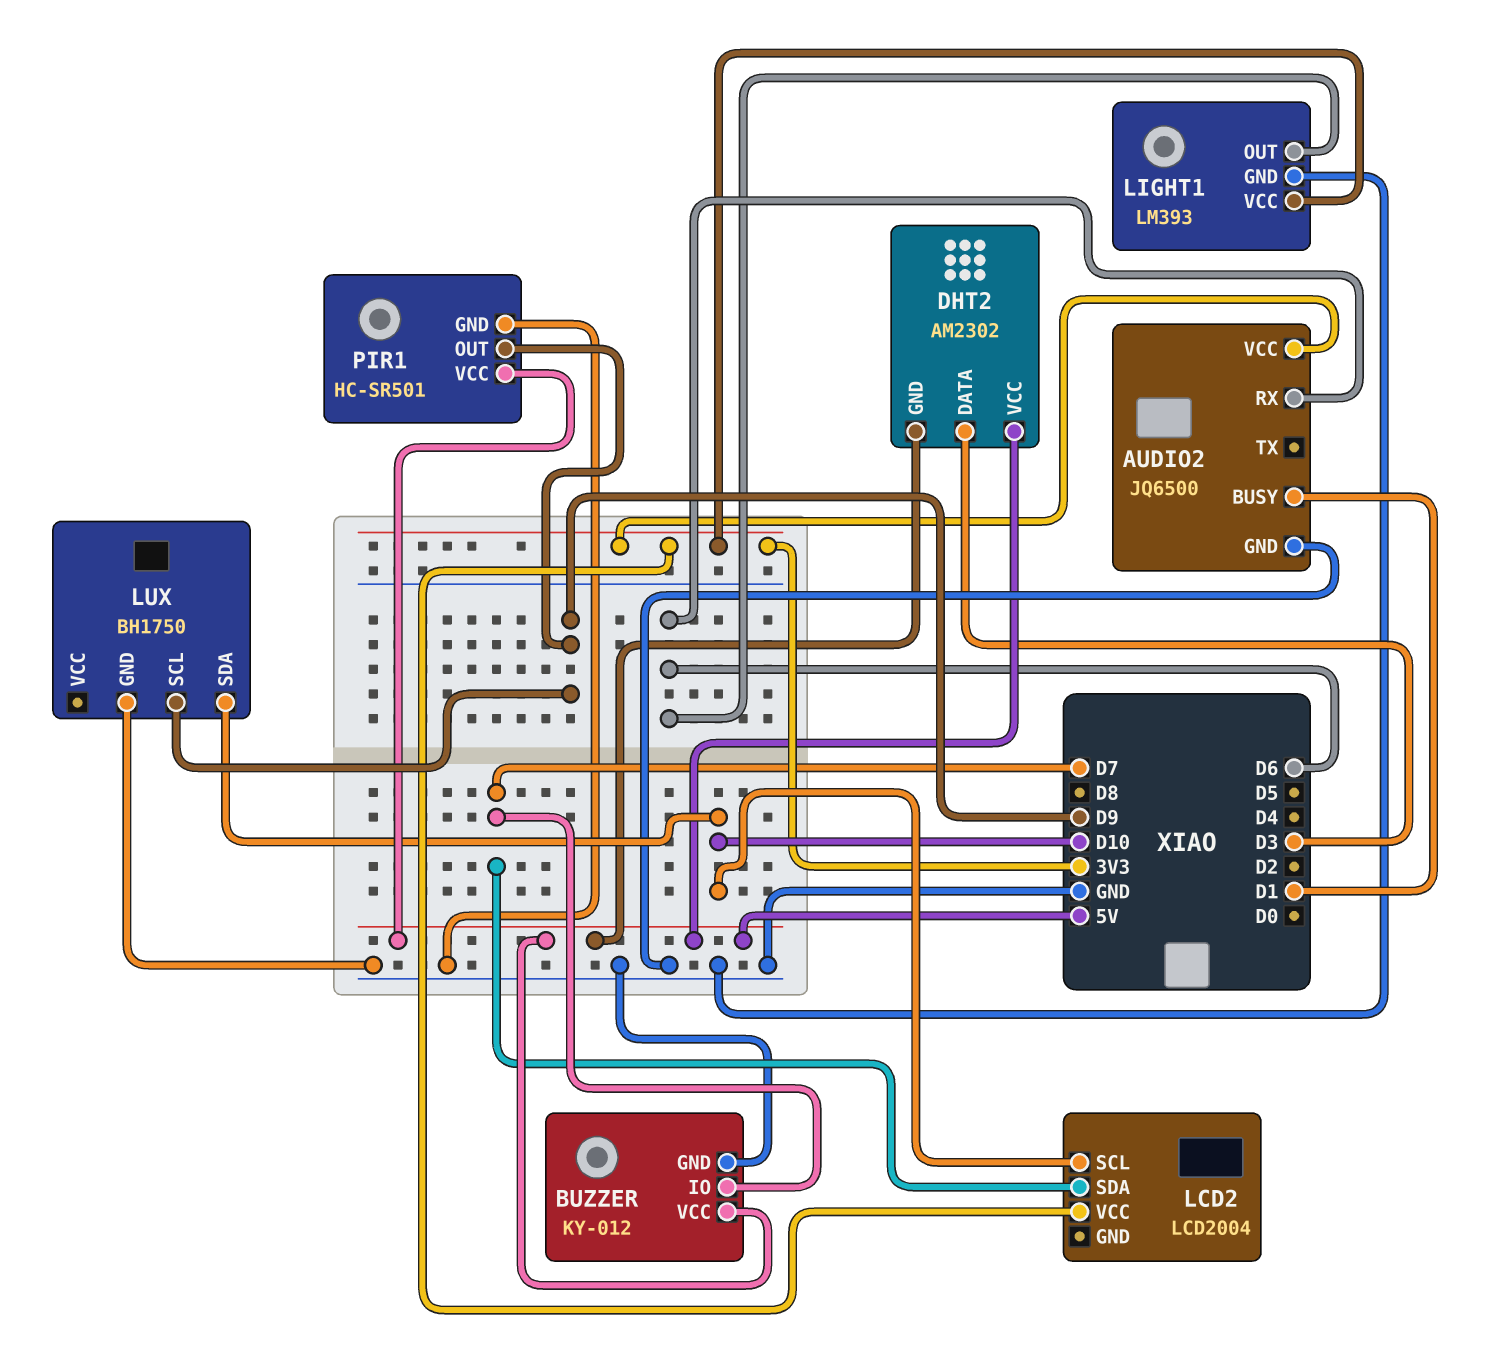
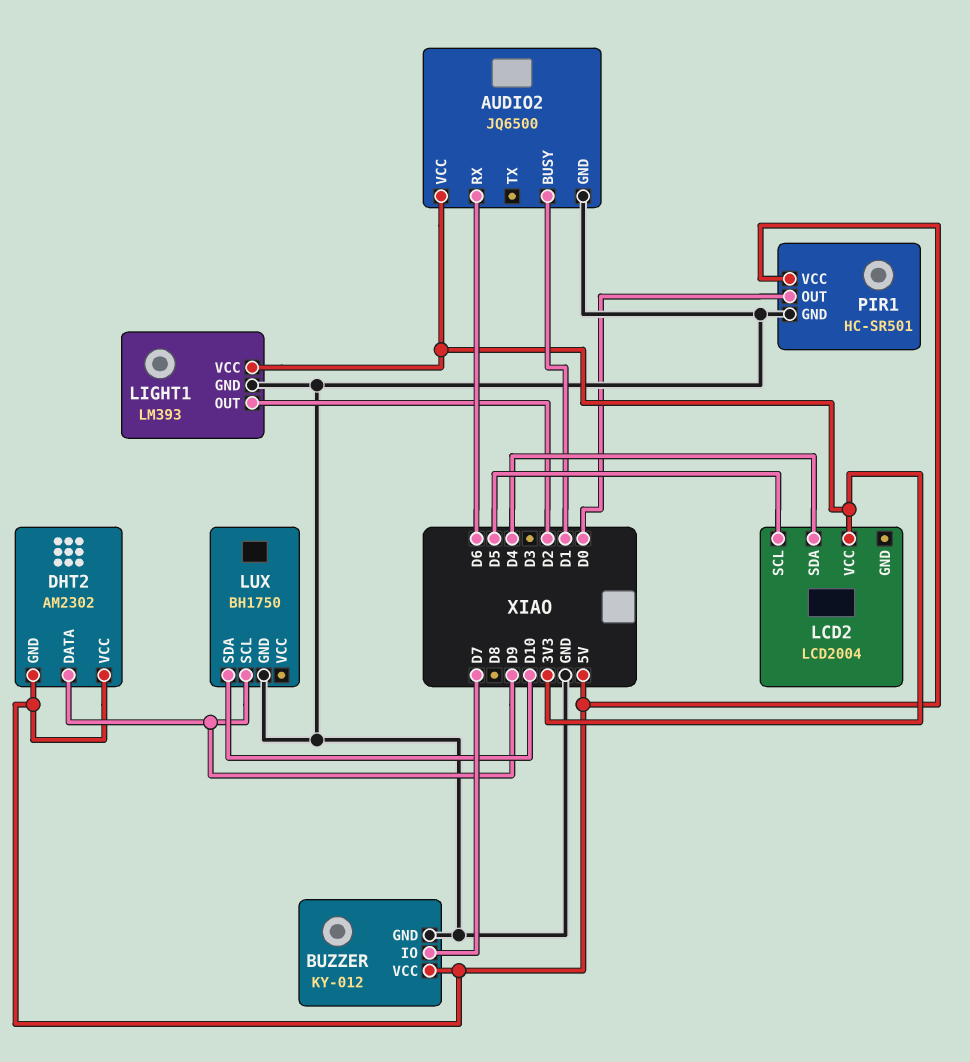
DHT2 pin DATA: D3 -> D9
LCD2 pin SCL: D10 -> D5
LCD2 pin SDA: D7 -> D4
LIGHT1 pin OUT: D6 -> D2
PIR1 pin OUT: D9 -> D0

